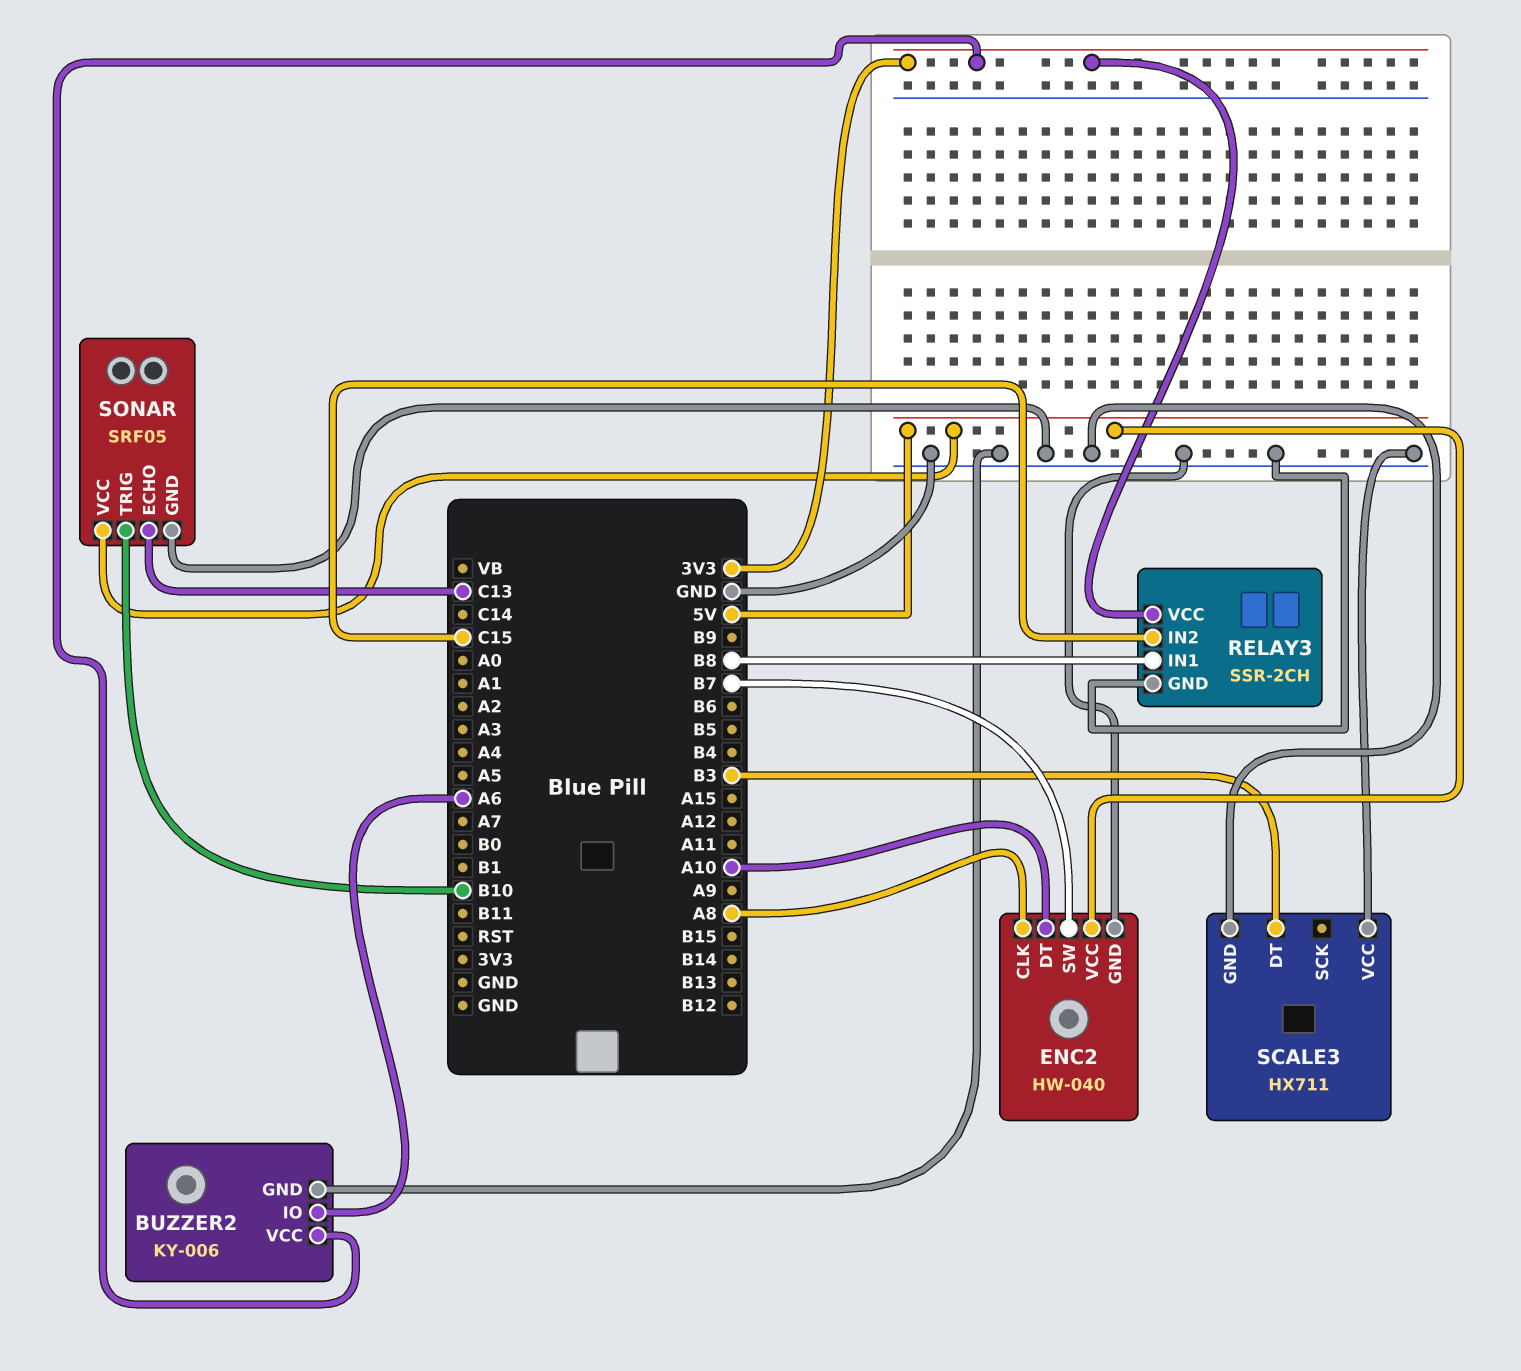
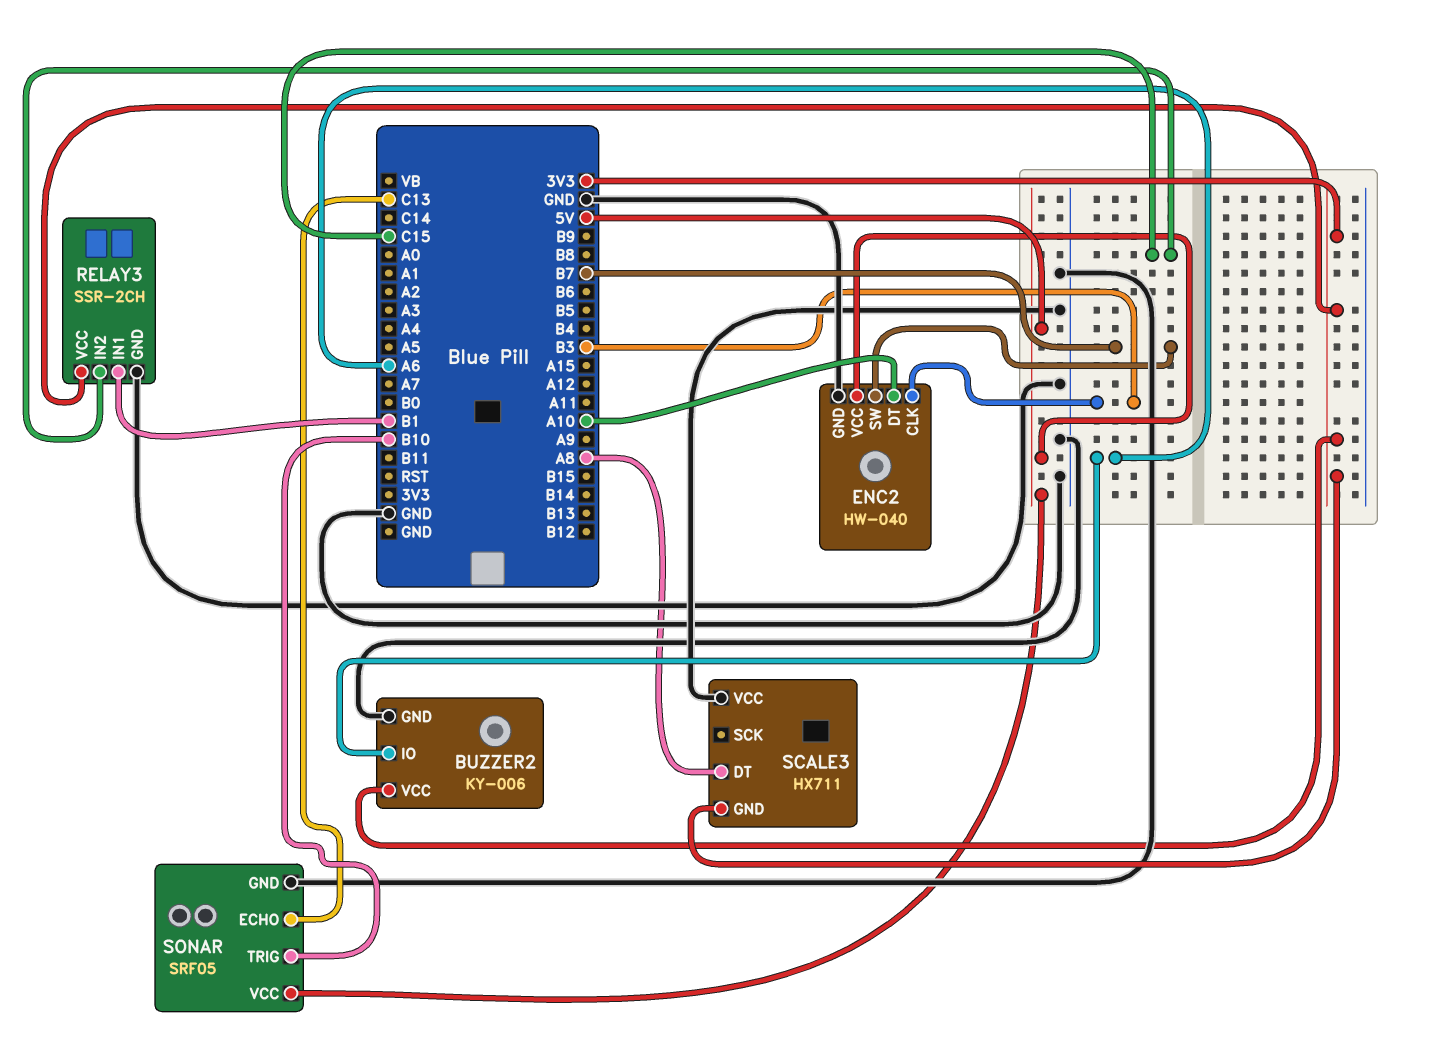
ENC2 pin CLK: A8 -> B3
RELAY3 pin IN1: B8 -> B1
SCALE3 pin DT: B3 -> A8
SCALE3 pin GND: GND -> 3V3

